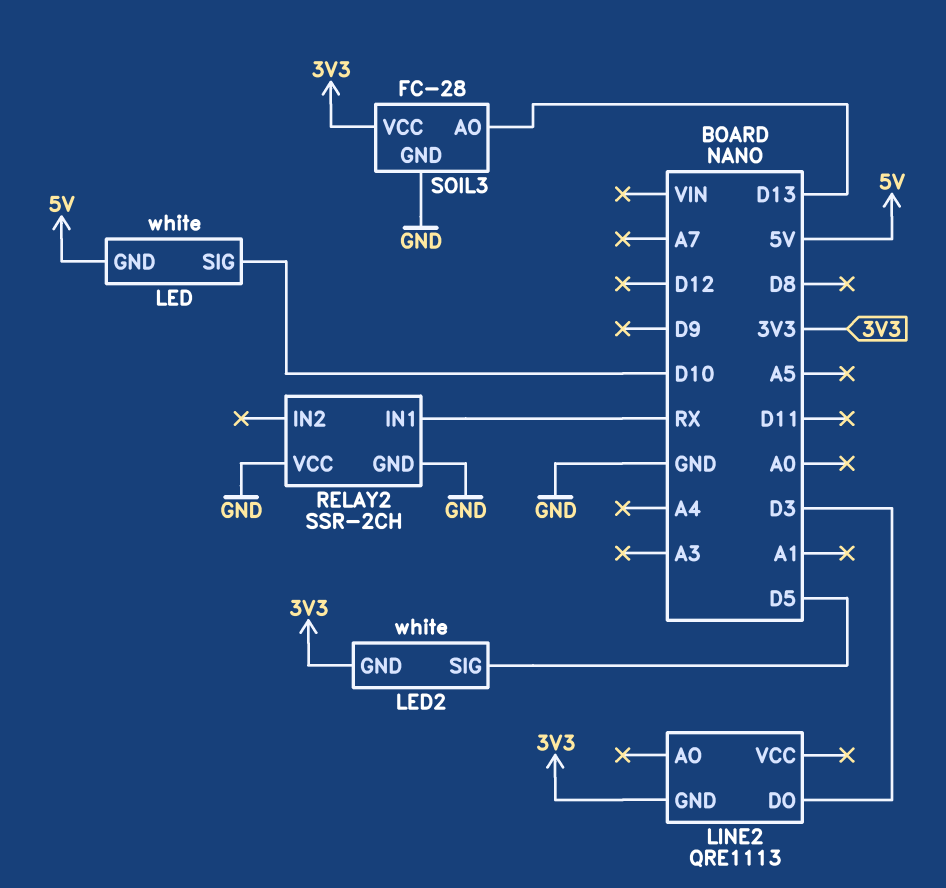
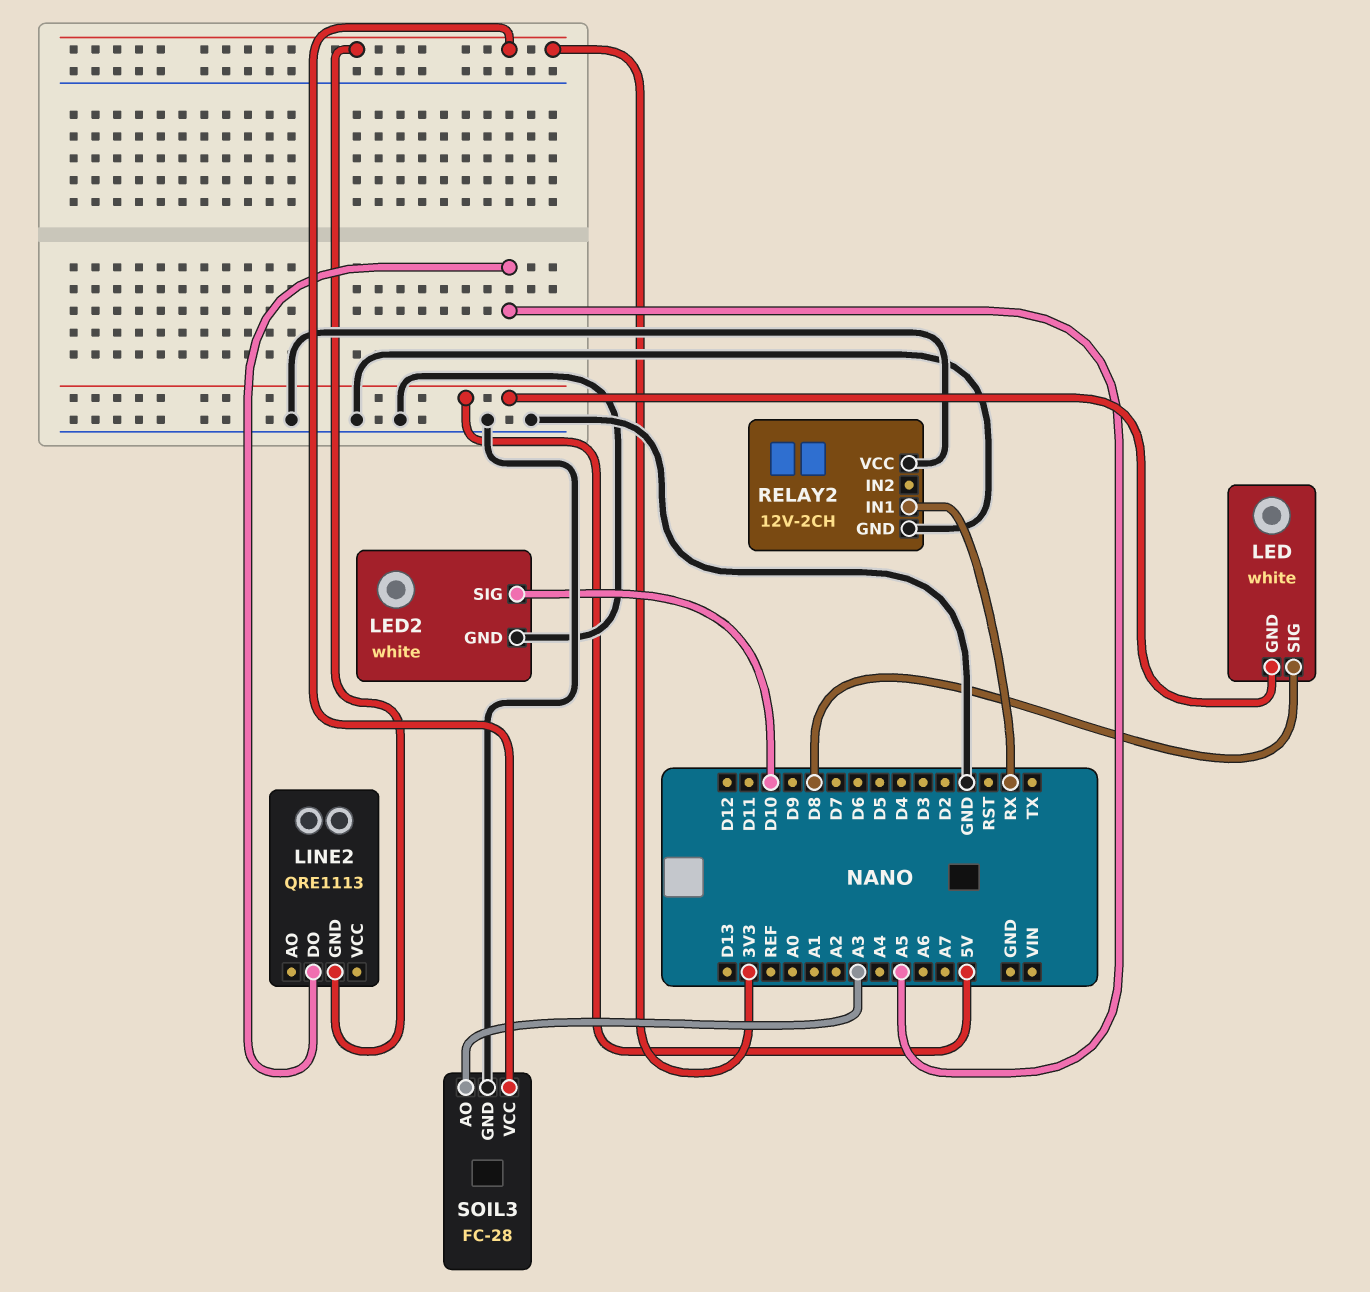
LED pin SIG: D10 -> D8
LED2 pin GND: 3V3 -> GND
LED2 pin SIG: D5 -> D10
LINE2 pin DO: D3 -> A5
RELAY2: SSR-2CH -> 12V-2CH
SOIL3 pin AO: D13 -> A3

